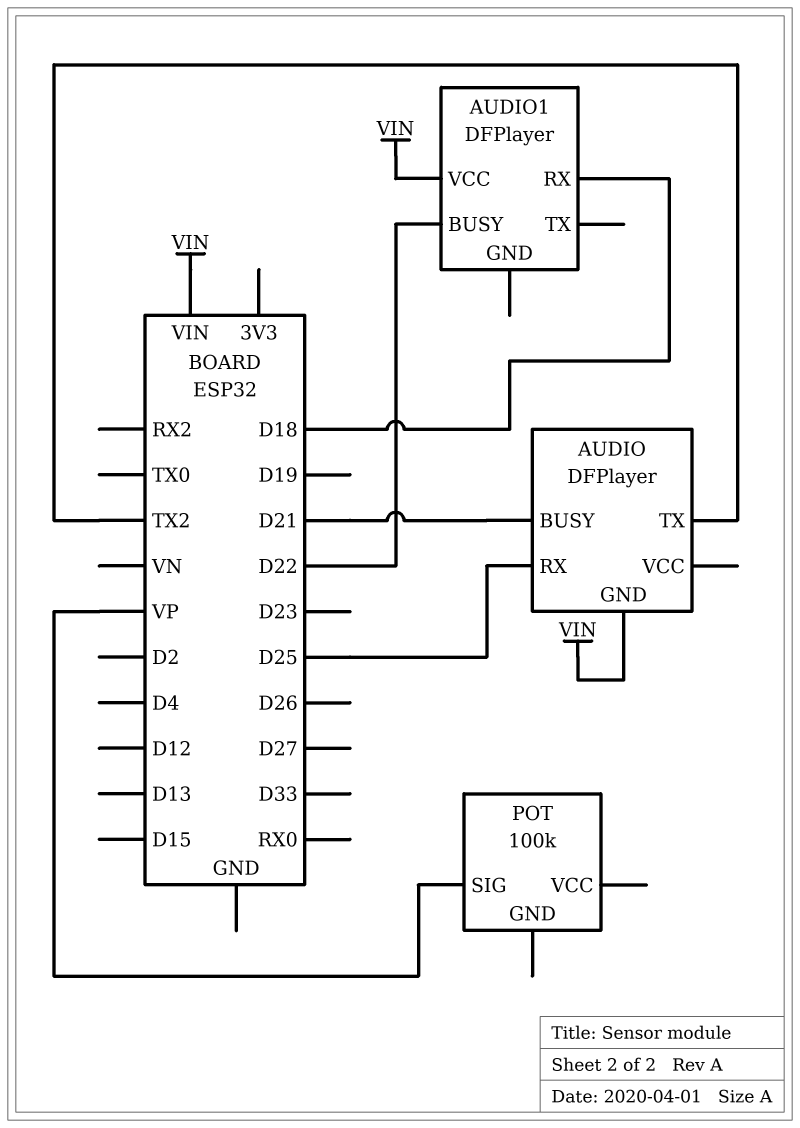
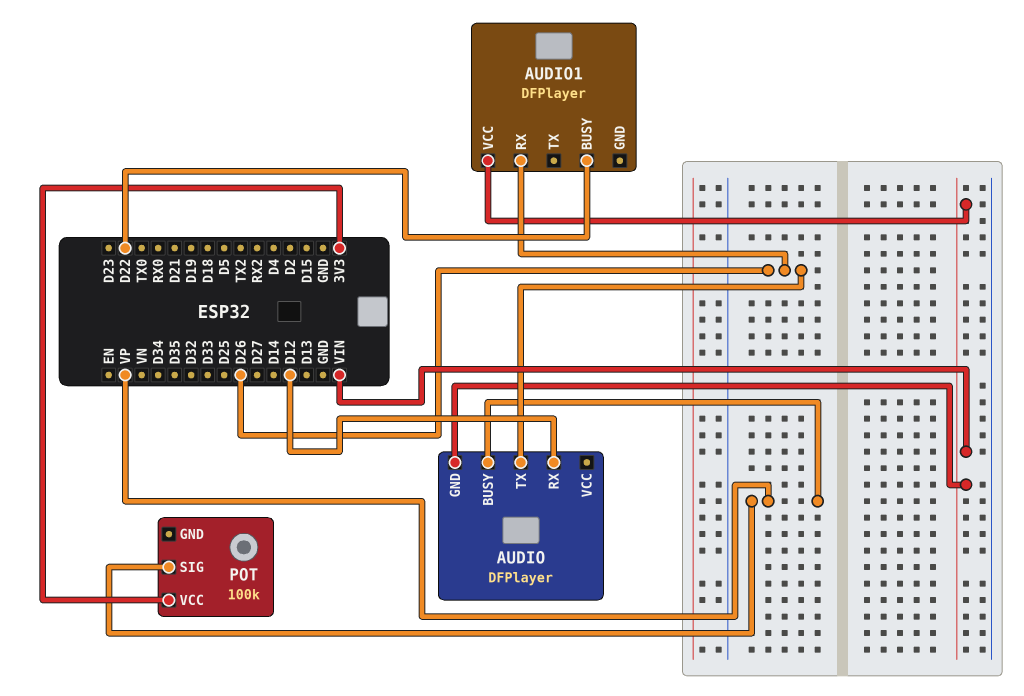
AUDIO pin BUSY: D21 -> VP
AUDIO pin RX: D25 -> D12
AUDIO pin TX: TX2 -> D26
AUDIO1 pin RX: D18 -> D26
POT pin VCC: none -> 3V3

